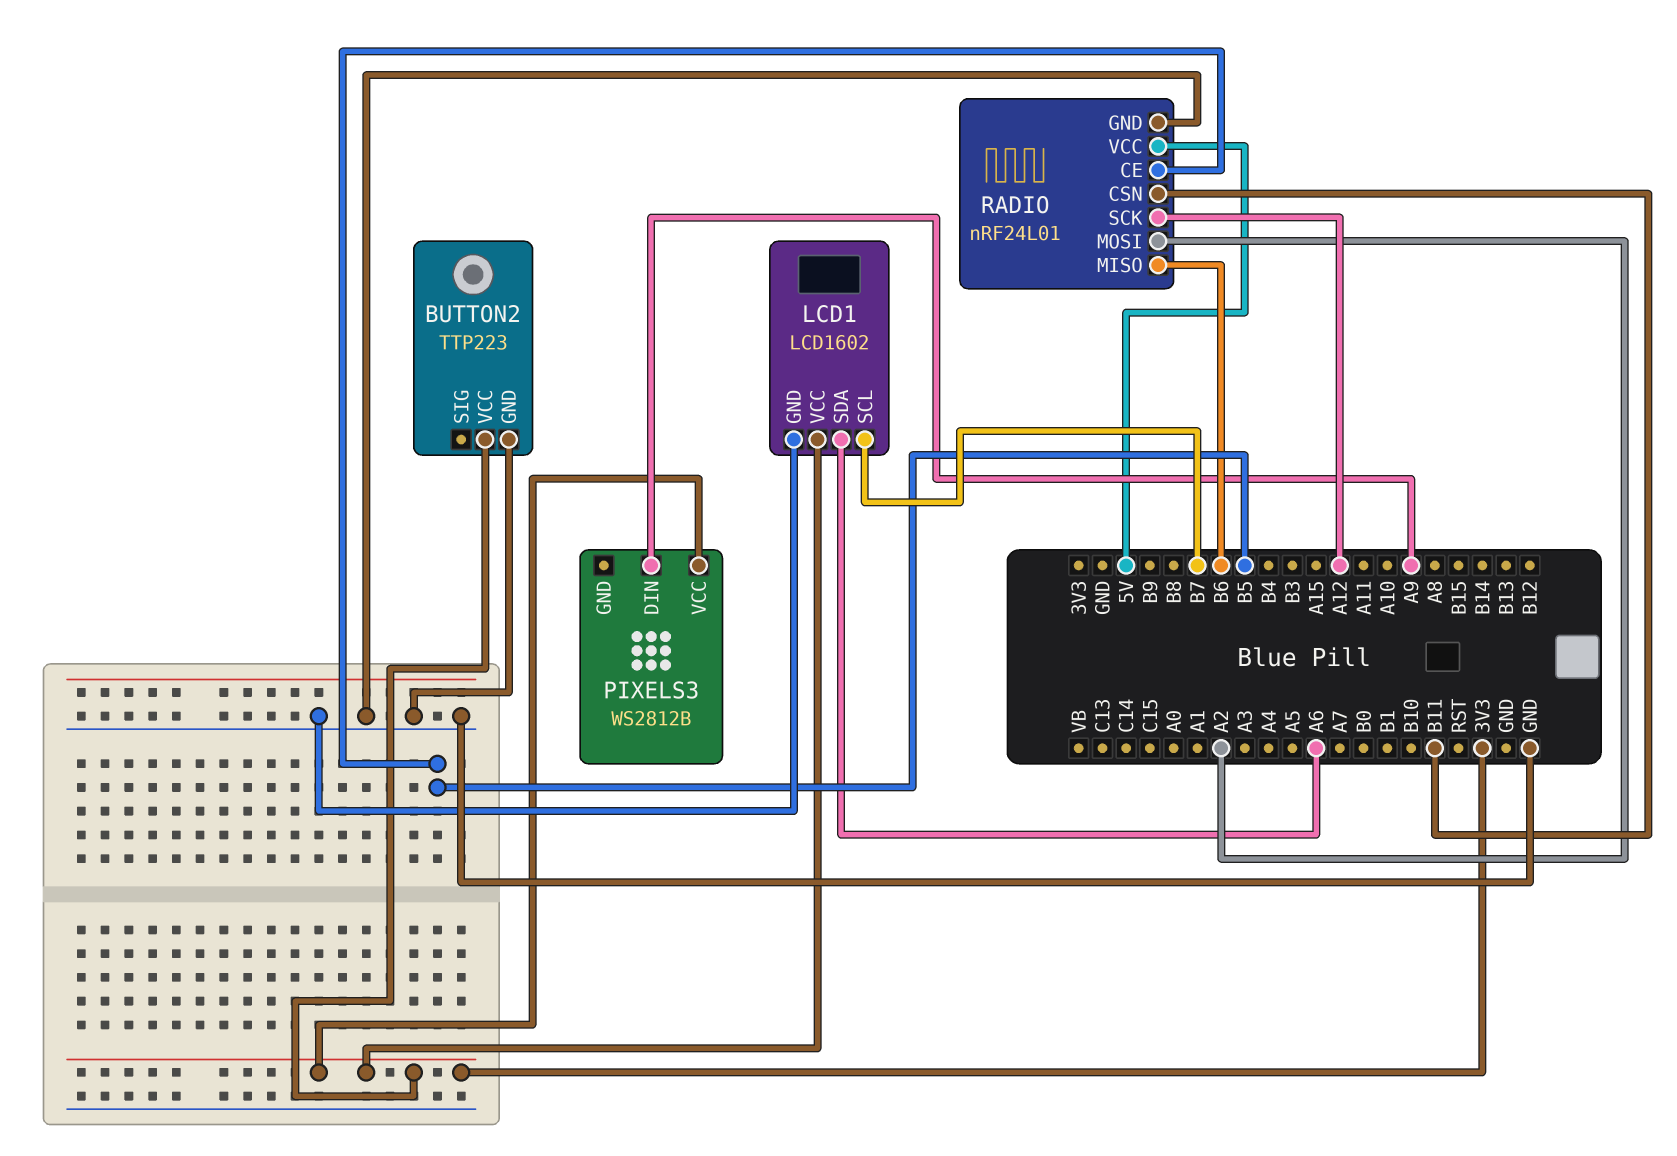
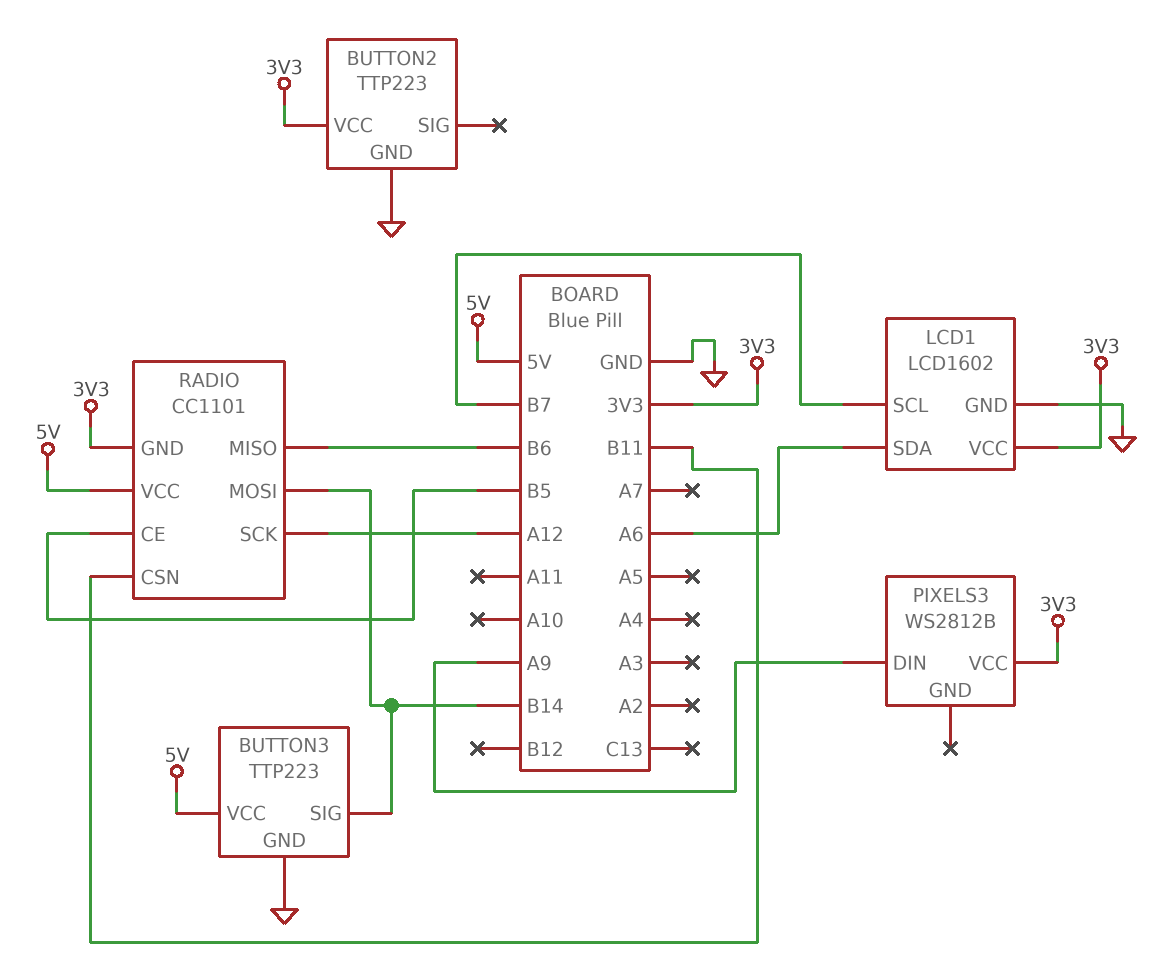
BUTTON3: none -> TTP223
BUTTON3 pin GND: none -> GND
BUTTON3 pin SIG: none -> B14
BUTTON3 pin VCC: none -> 5V
RADIO: nRF24L01 -> CC1101
RADIO pin GND: GND -> 3V3
RADIO pin MOSI: A2 -> B14

